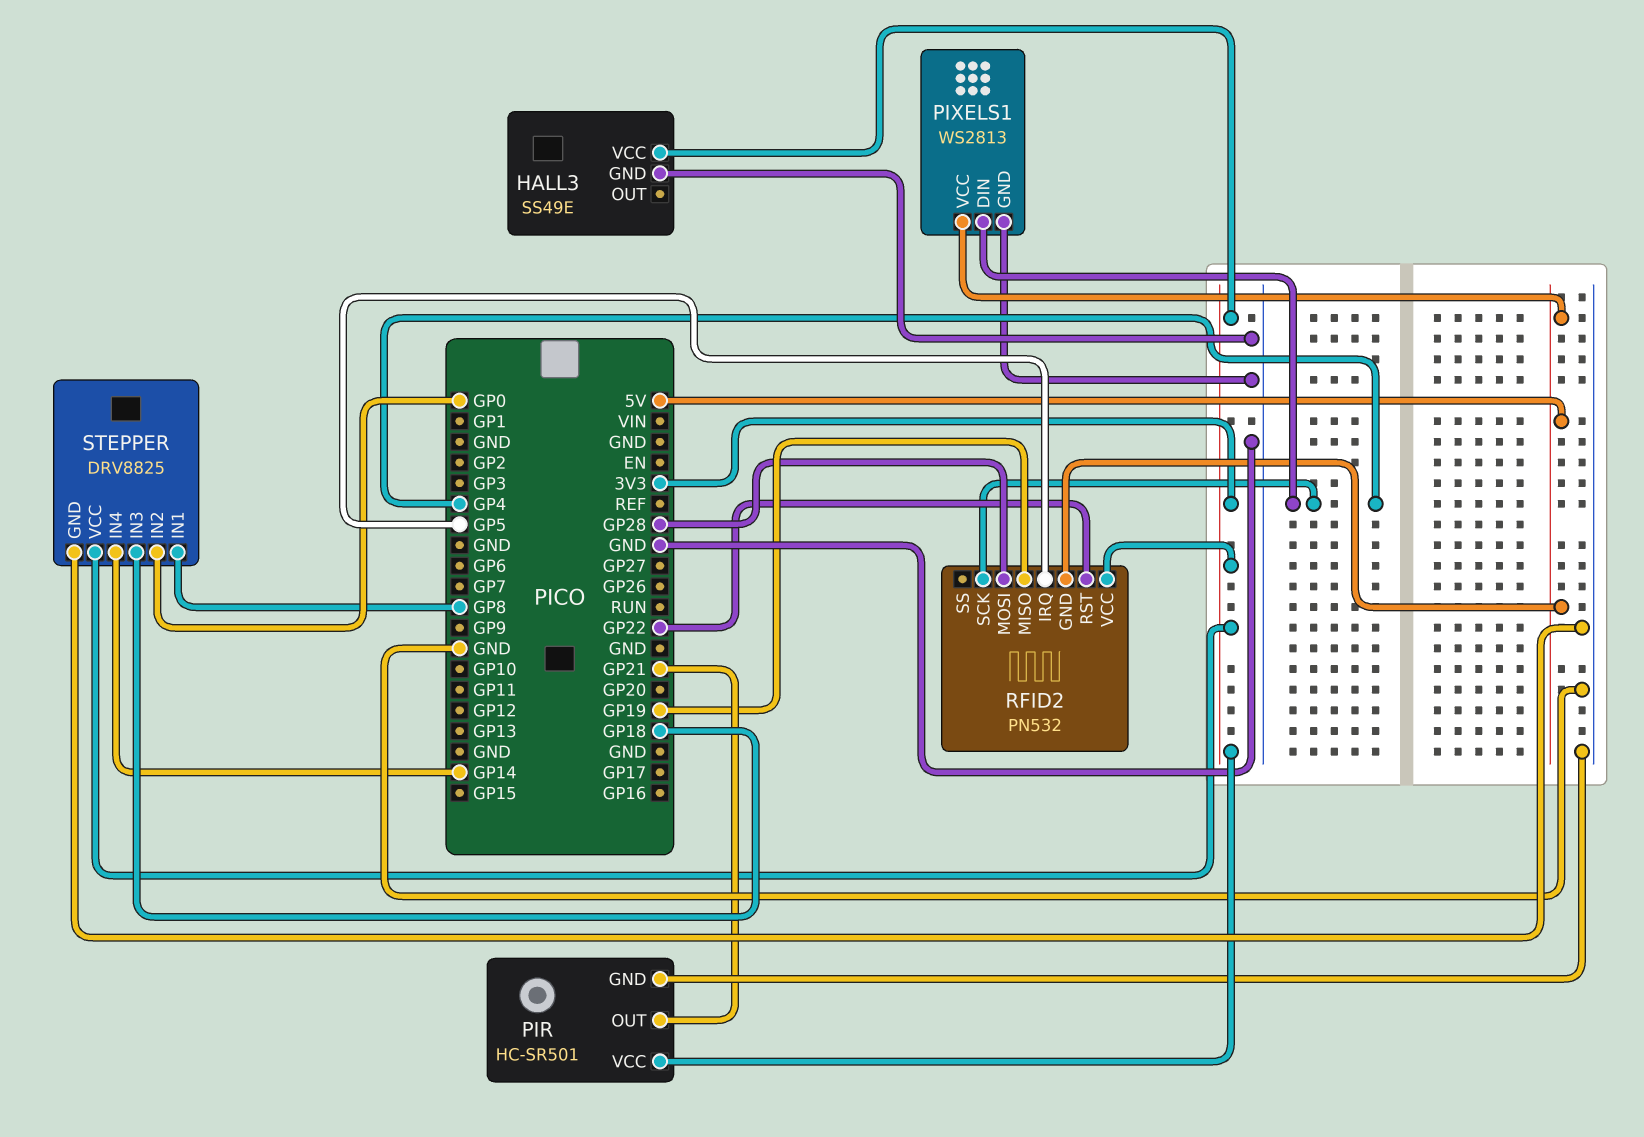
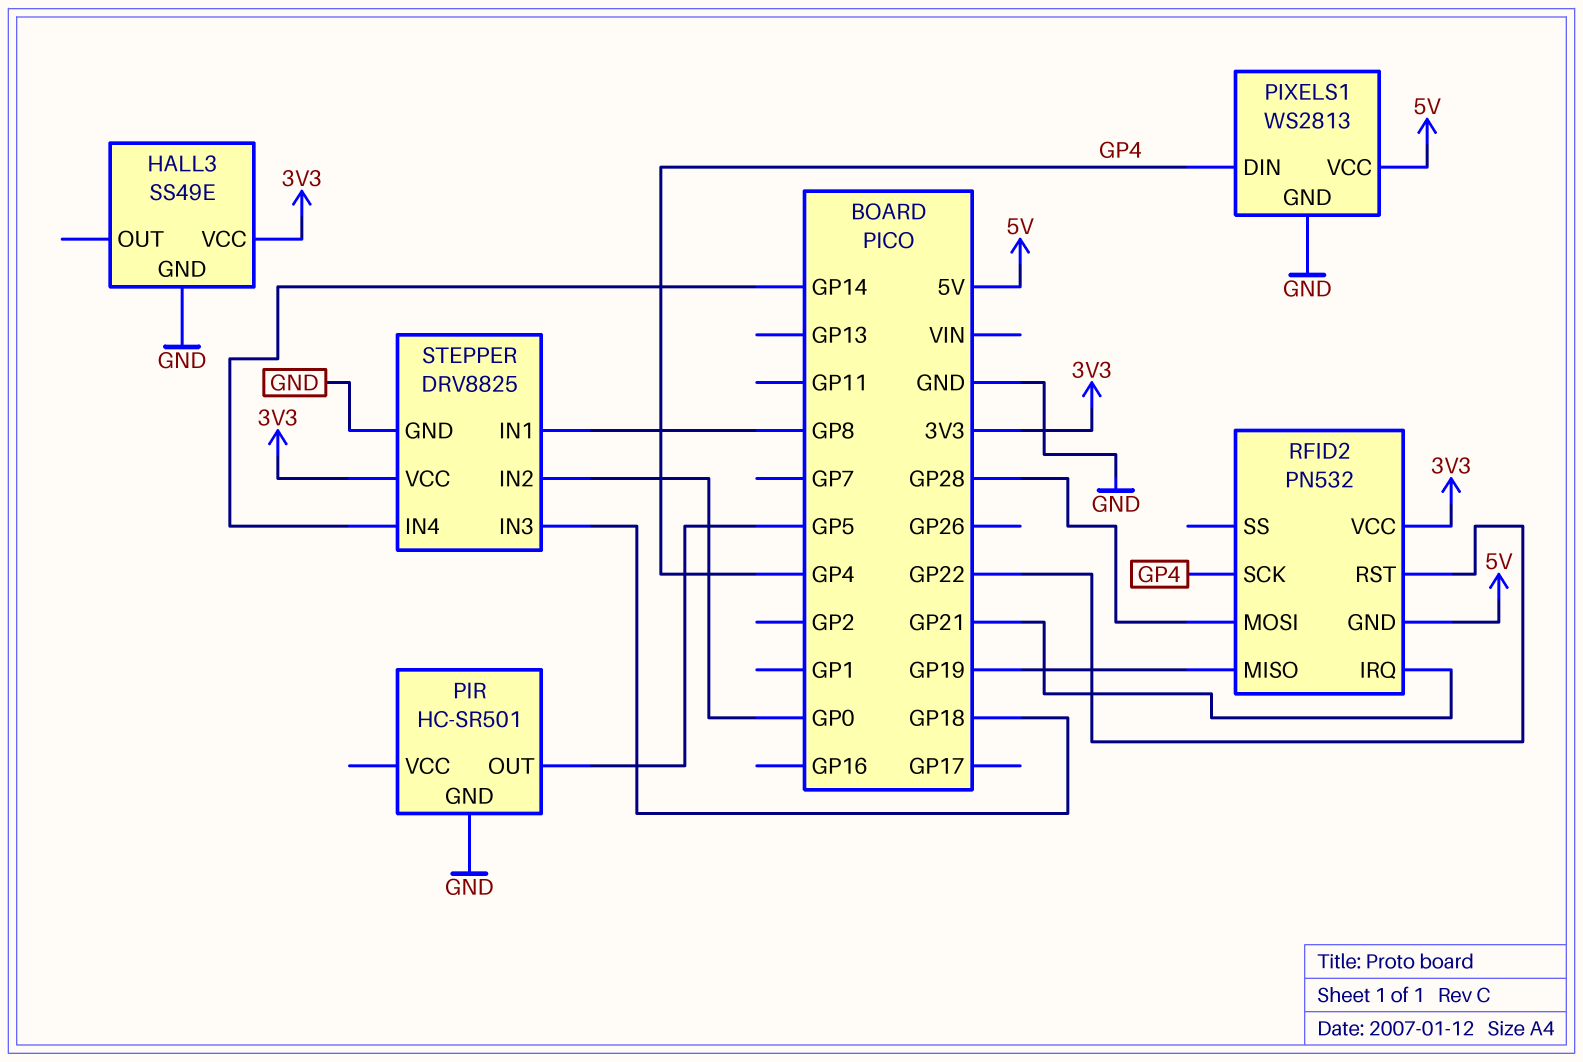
PIR pin OUT: GP21 -> GP5
PIR pin VCC: 3V3 -> none
RFID2 pin IRQ: GP5 -> GP21

